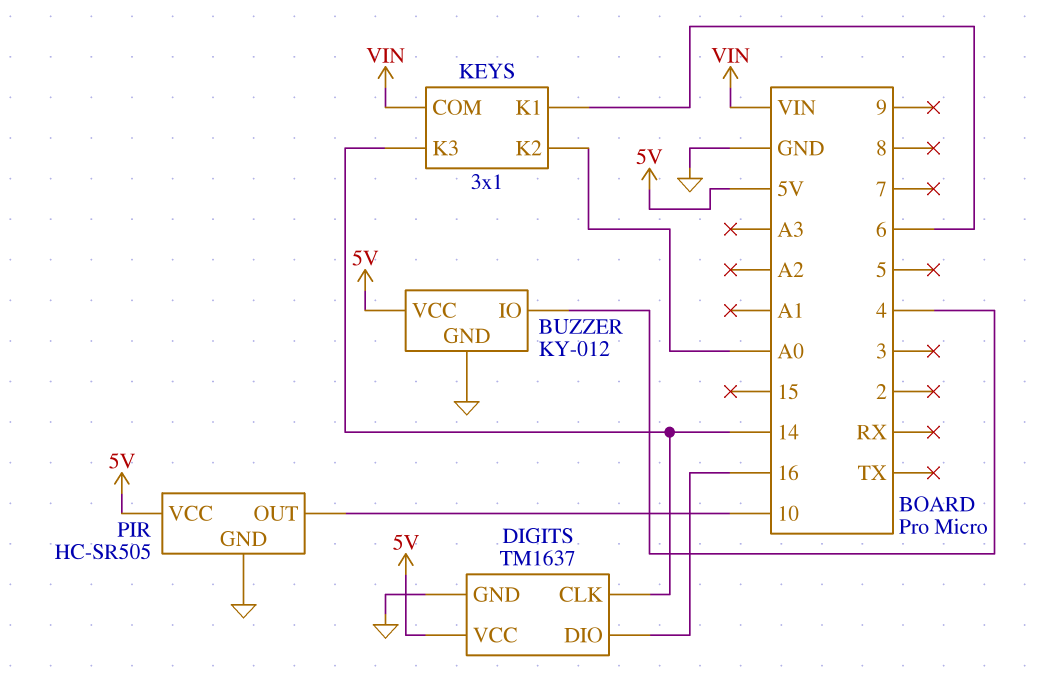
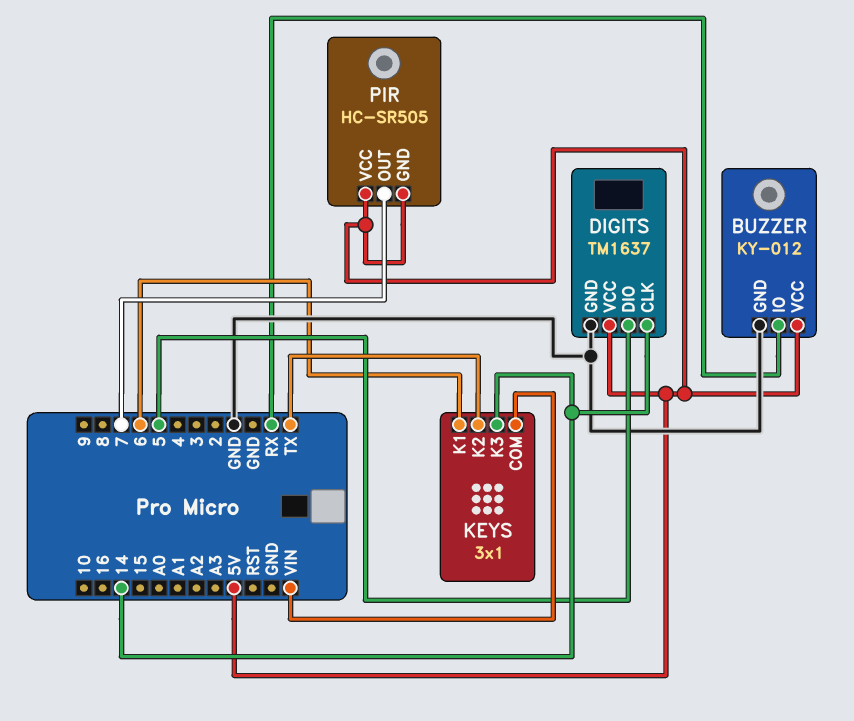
BUZZER pin IO: 4 -> RX
DIGITS pin DIO: 16 -> 5
KEYS pin K2: A0 -> TX
PIR pin GND: GND -> 5V
PIR pin OUT: 10 -> 7

